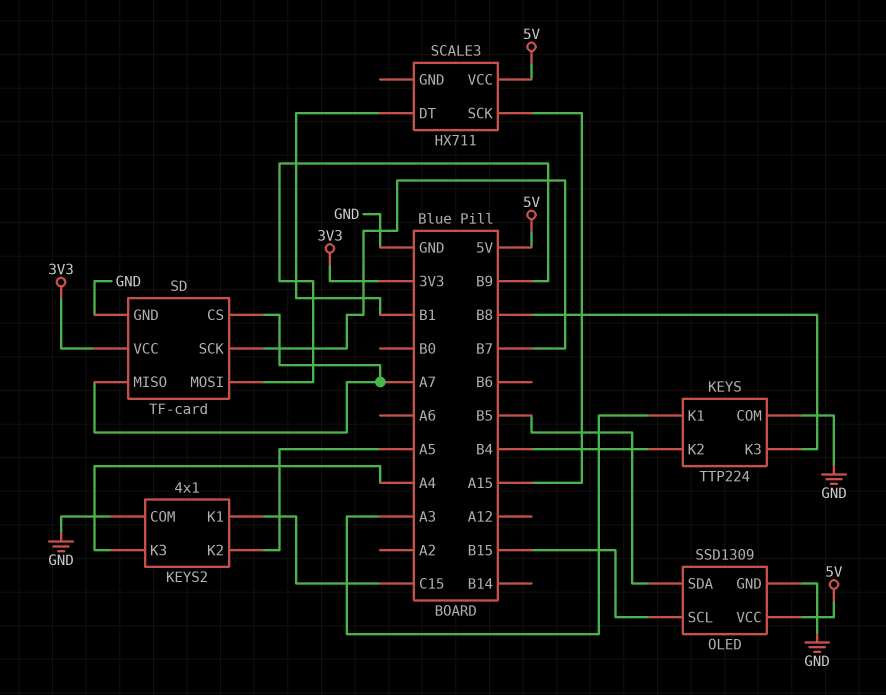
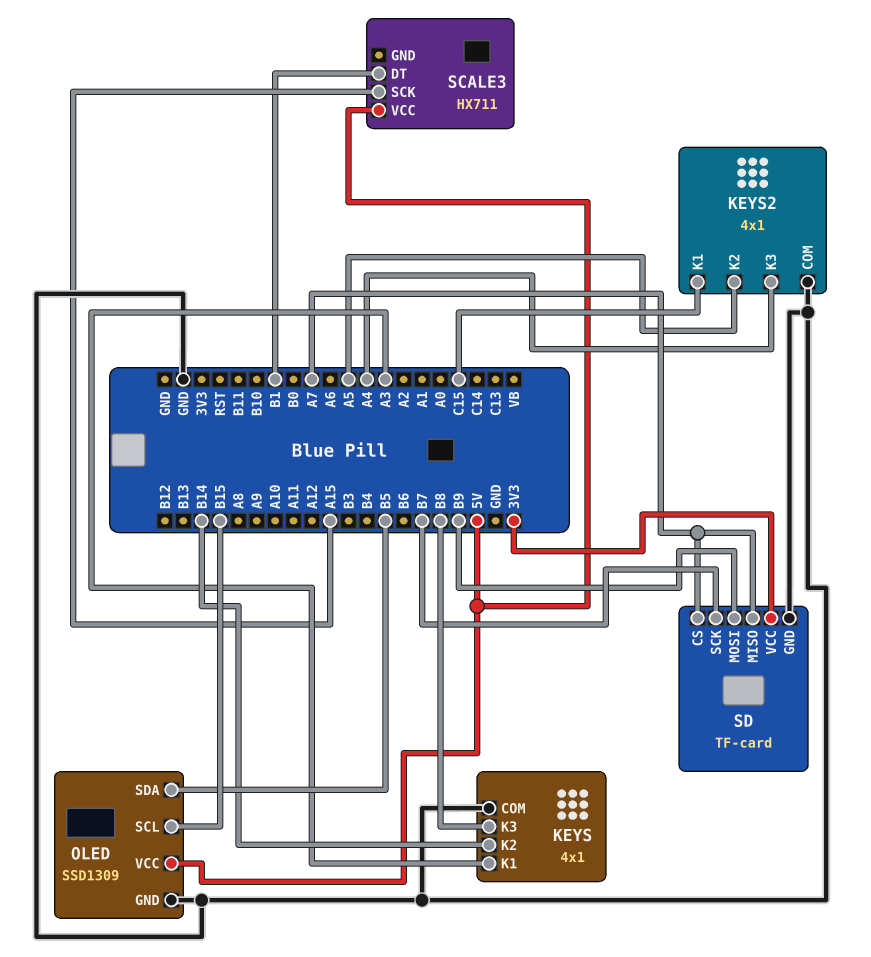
KEYS: TTP224 -> 4x1
KEYS pin K2: B4 -> B14

